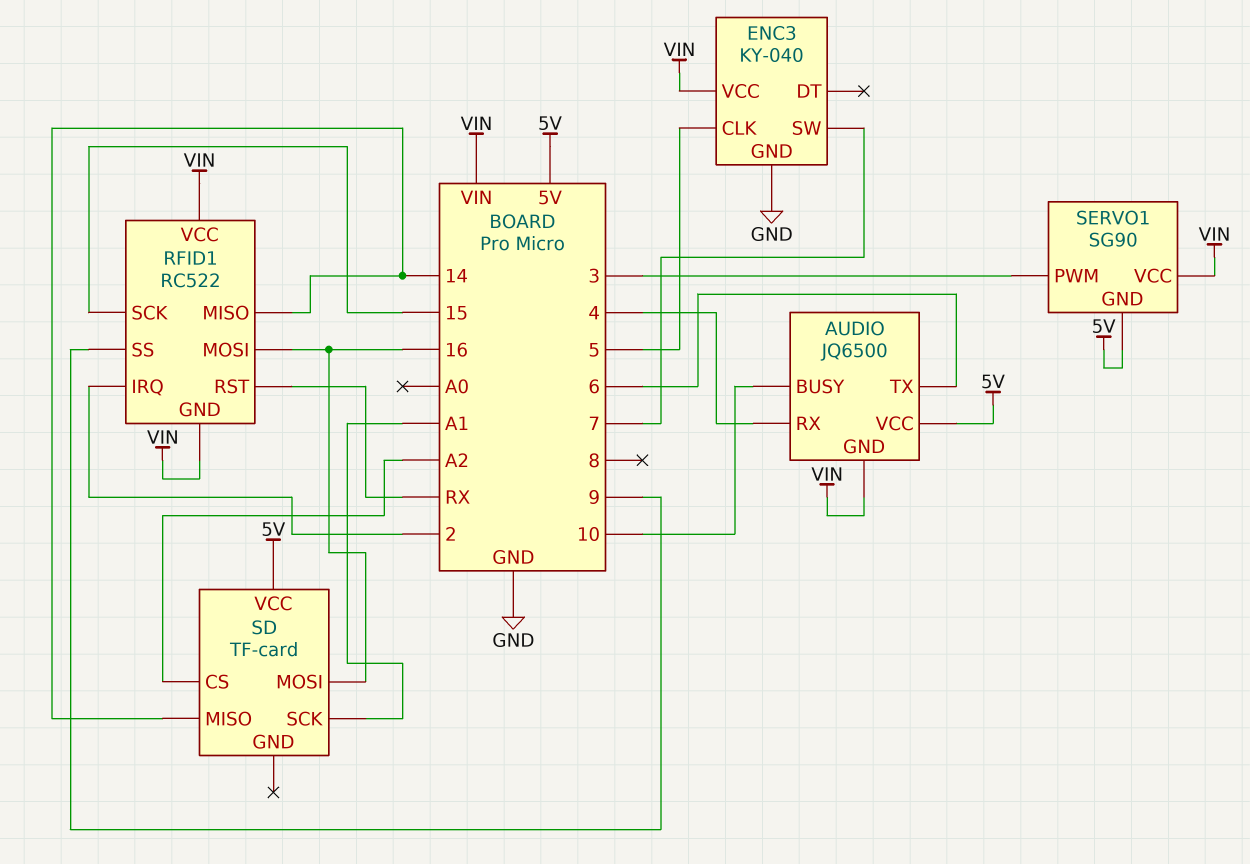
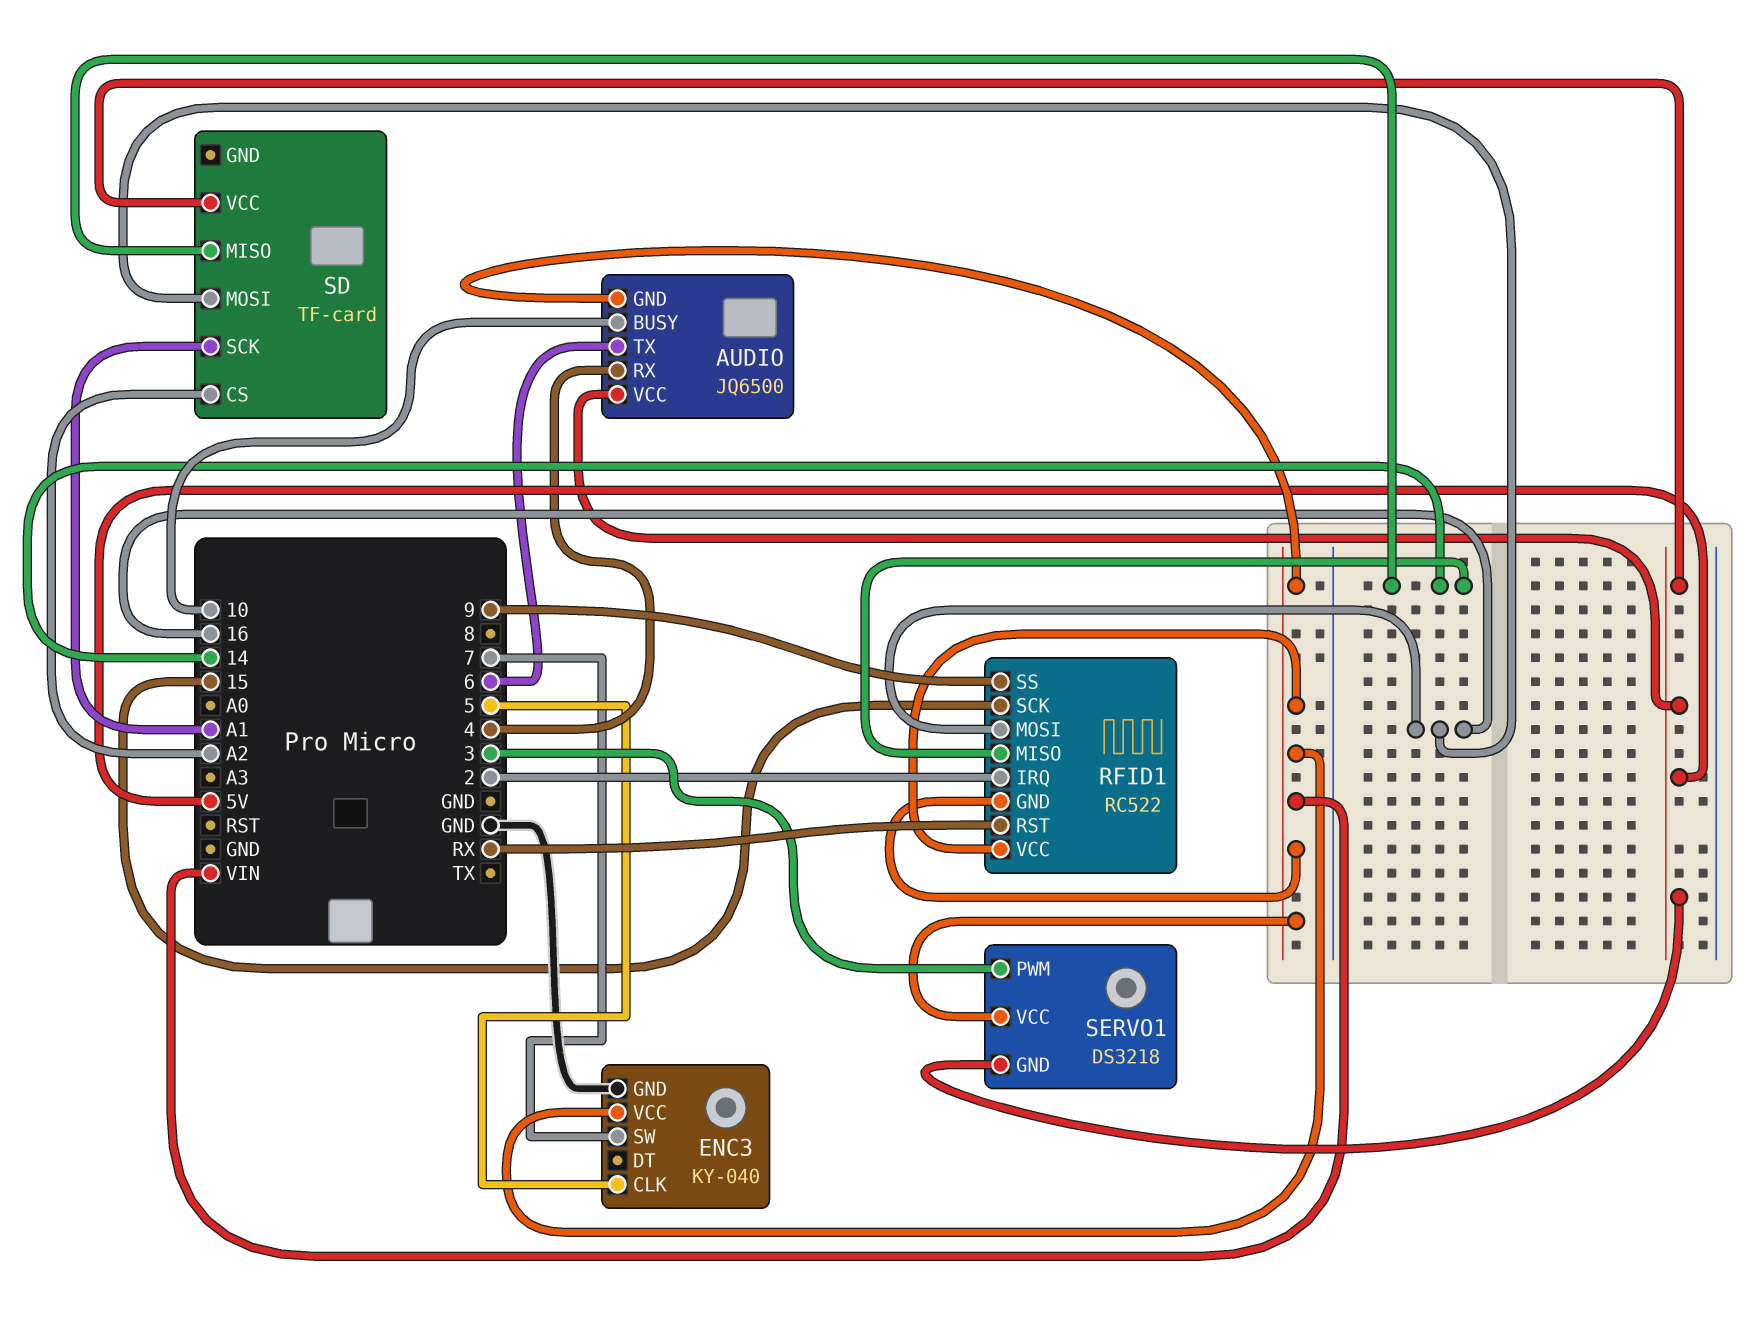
SERVO1: SG90 -> DS3218

